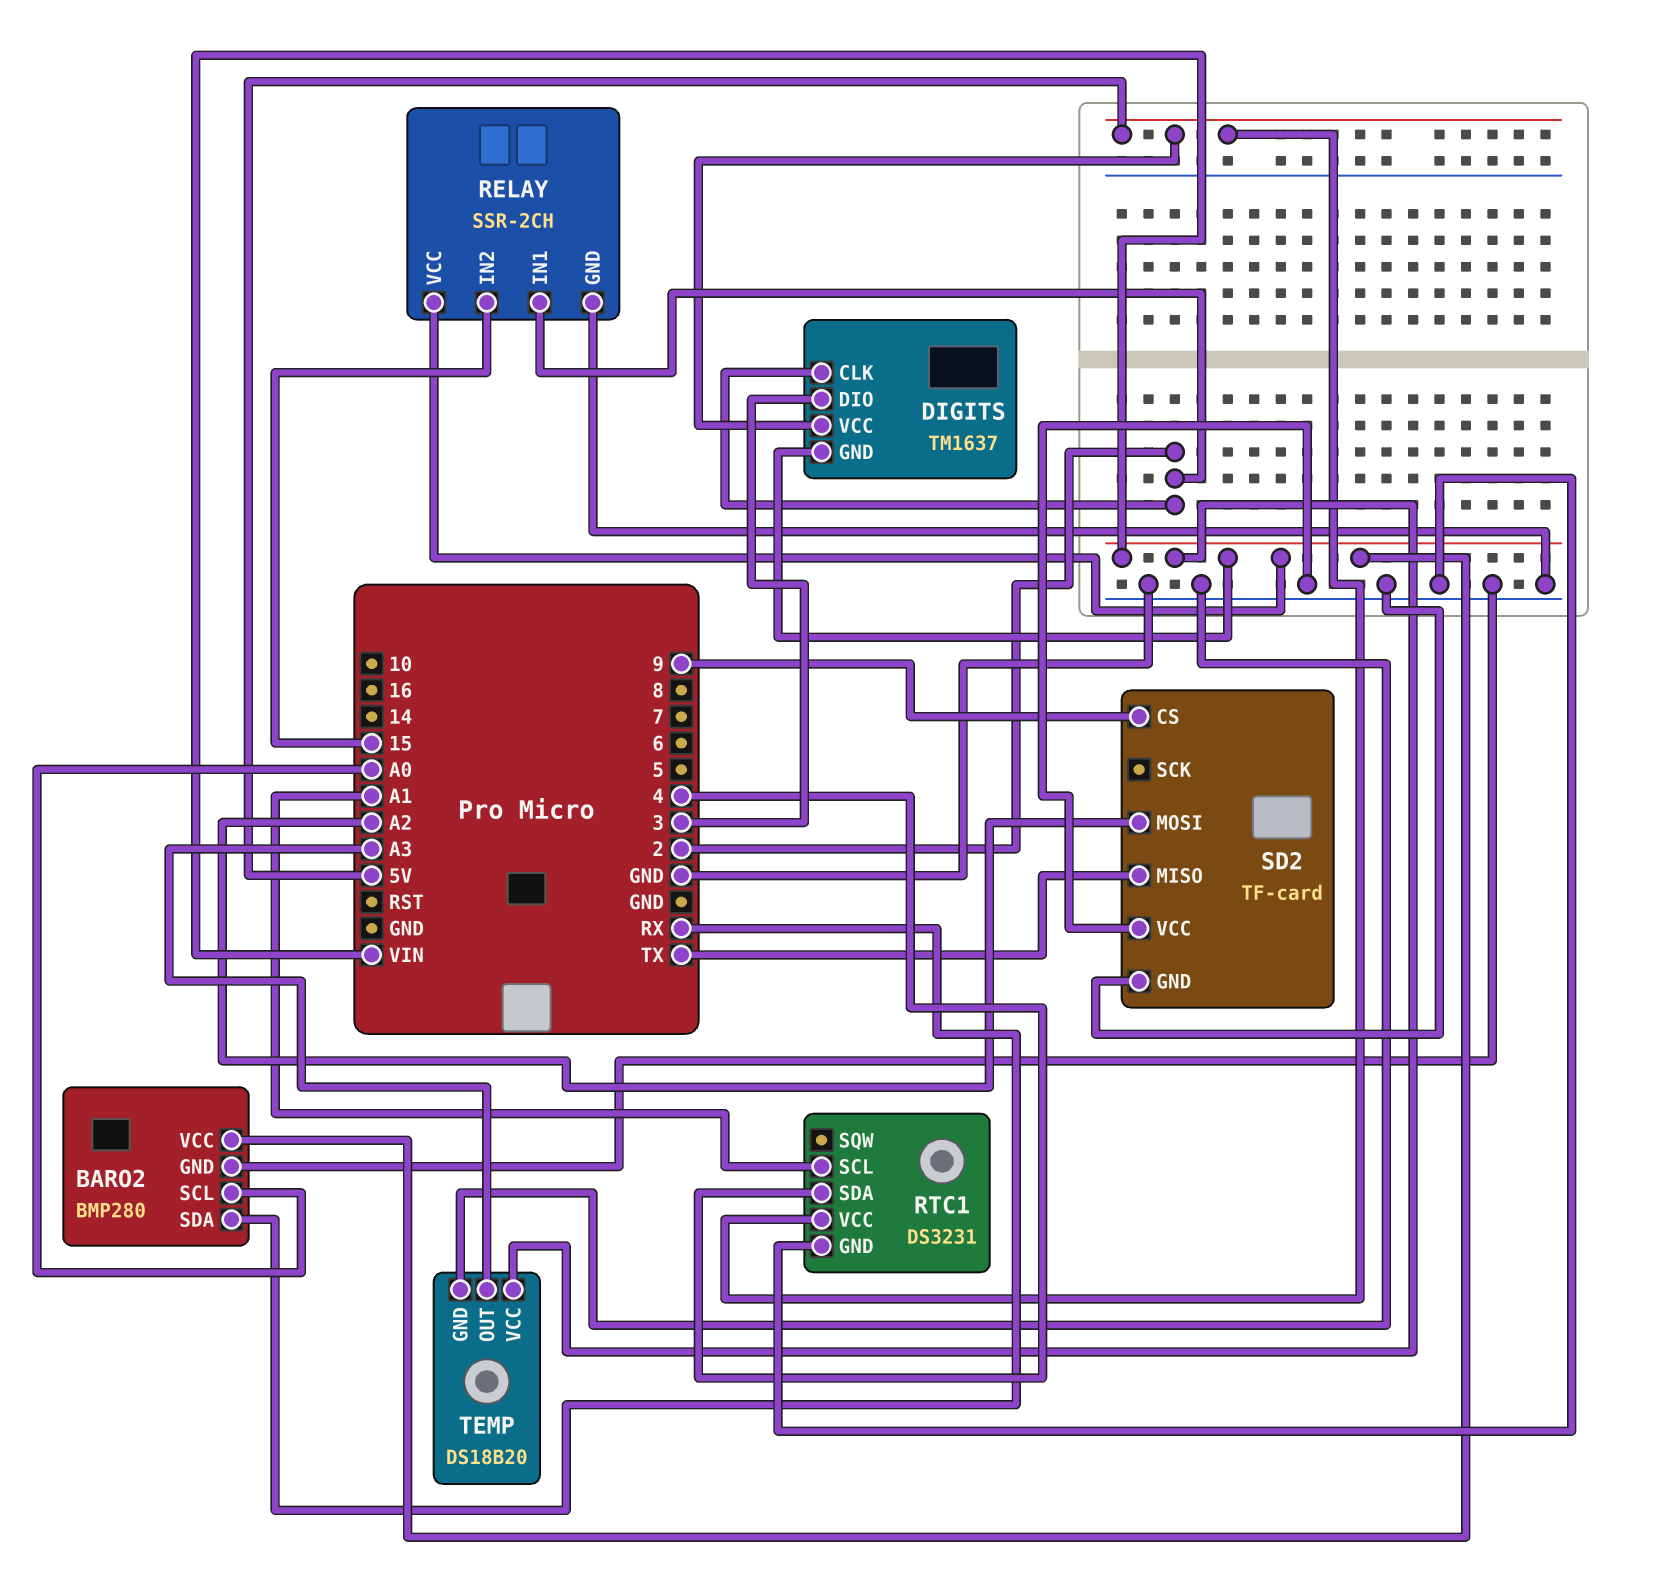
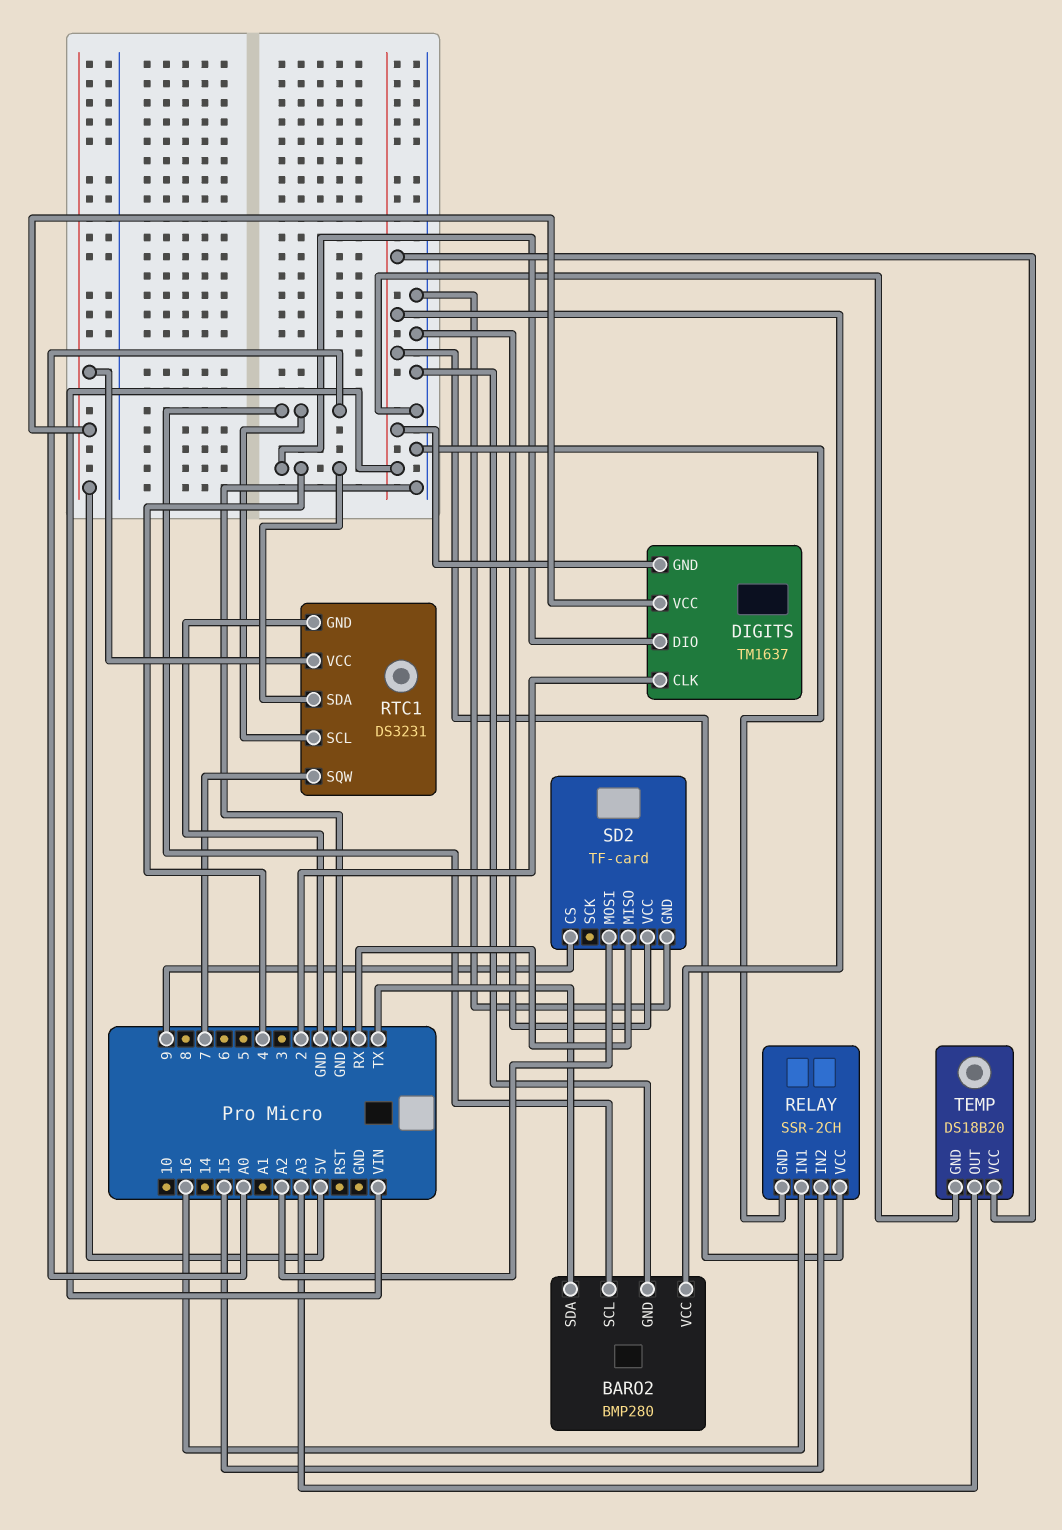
BARO2 pin SDA: RX -> TX
DIGITS pin DIO: 3 -> 4
RELAY pin IN1: 2 -> 16
RTC1 pin SCL: A1 -> A0
RTC1 pin SQW: none -> 7
SD2 pin MISO: TX -> RX

